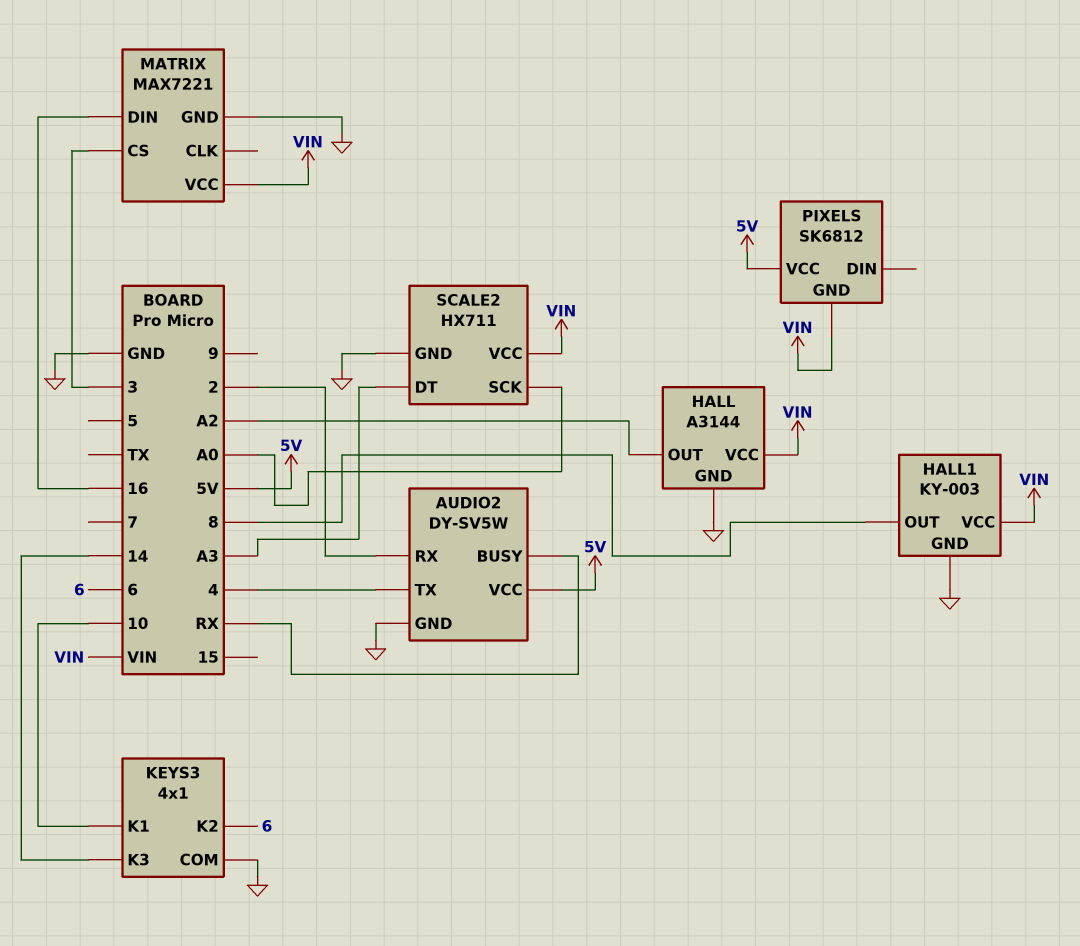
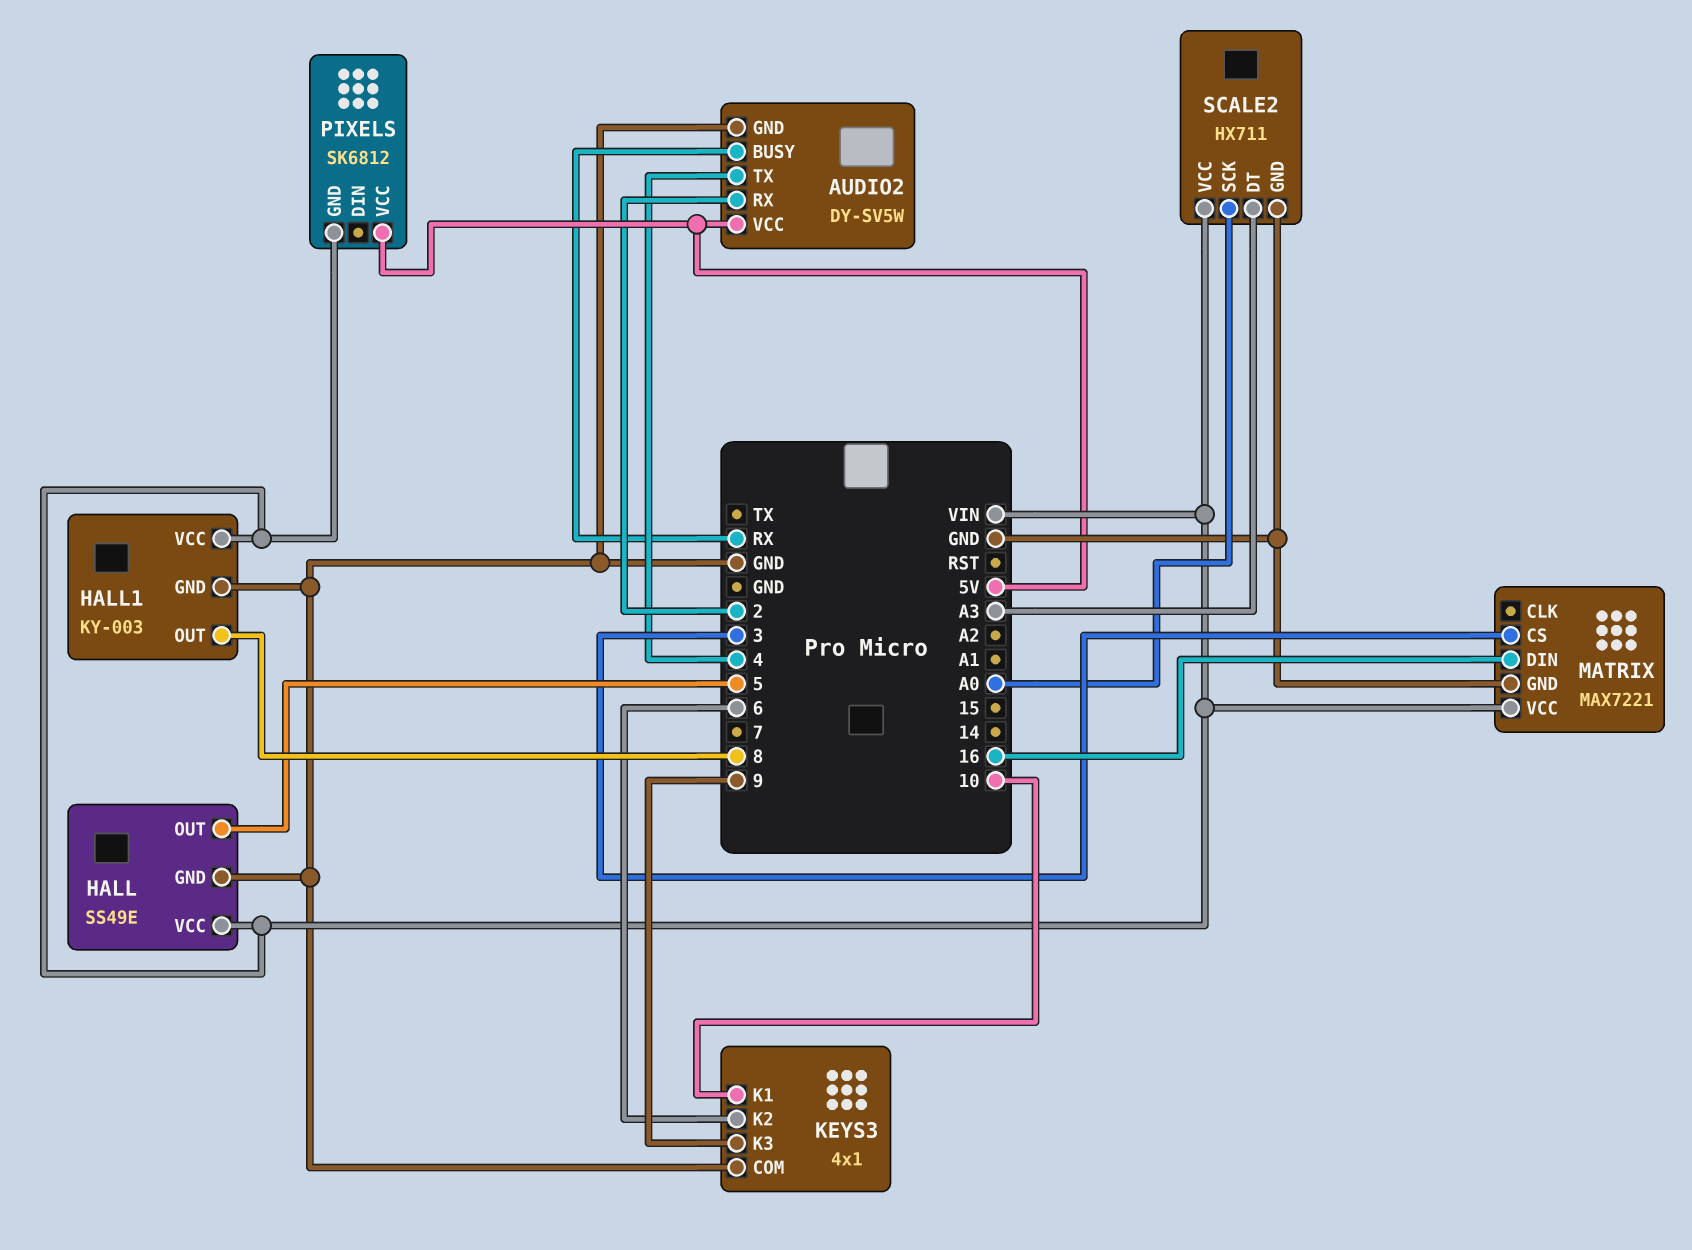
HALL: A3144 -> SS49E
HALL pin OUT: A2 -> 5
KEYS3 pin K3: 14 -> 9

